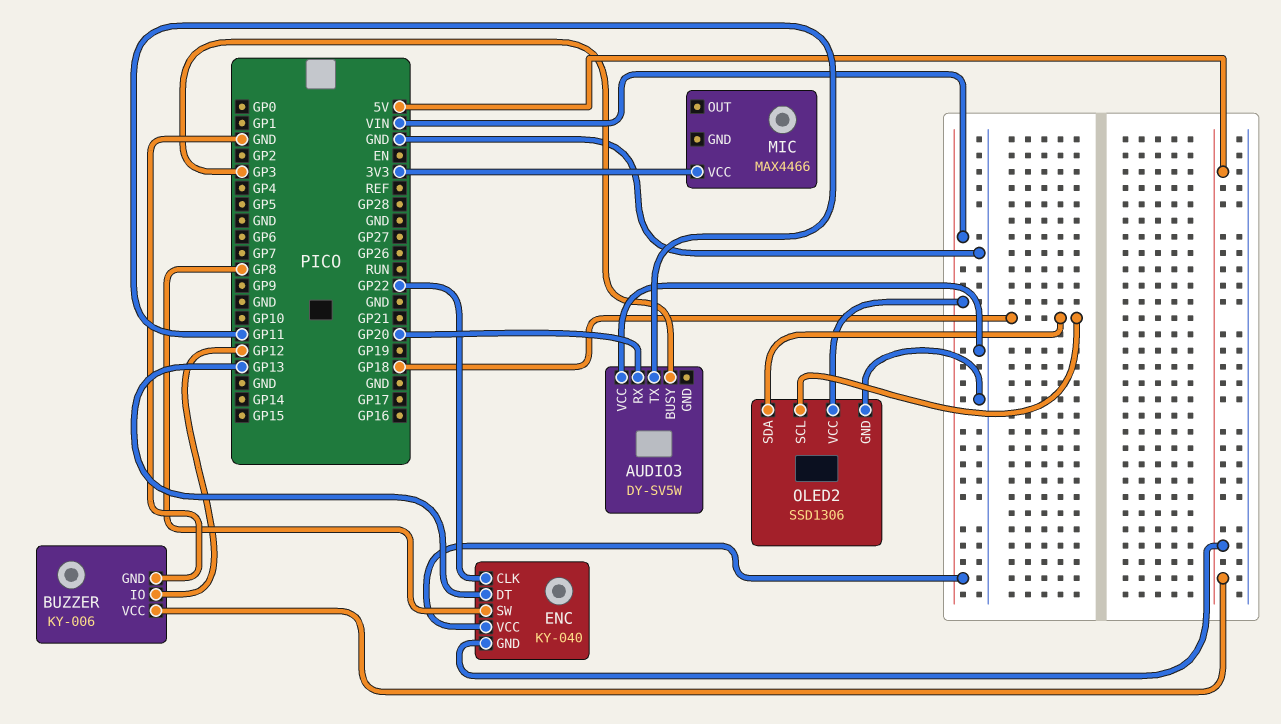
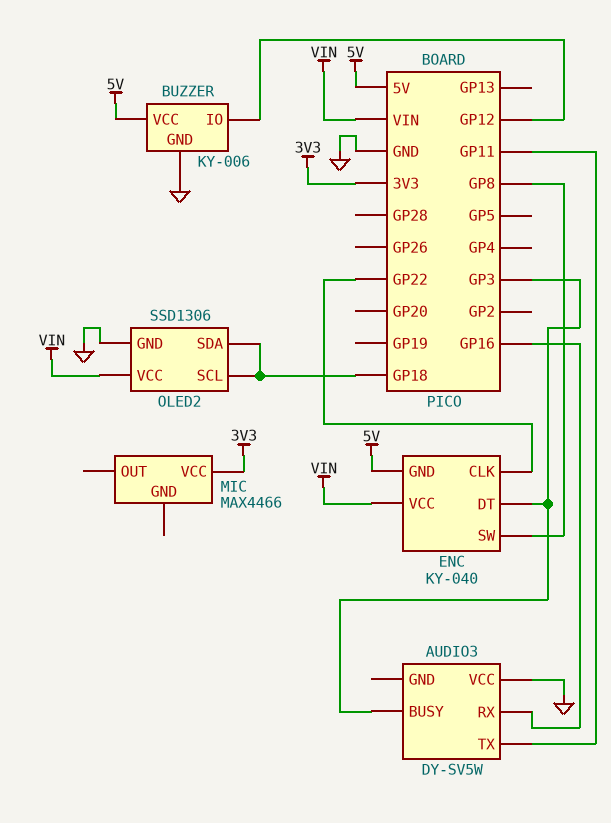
AUDIO3 pin RX: GP20 -> GP16
ENC pin DT: GP13 -> GP3

